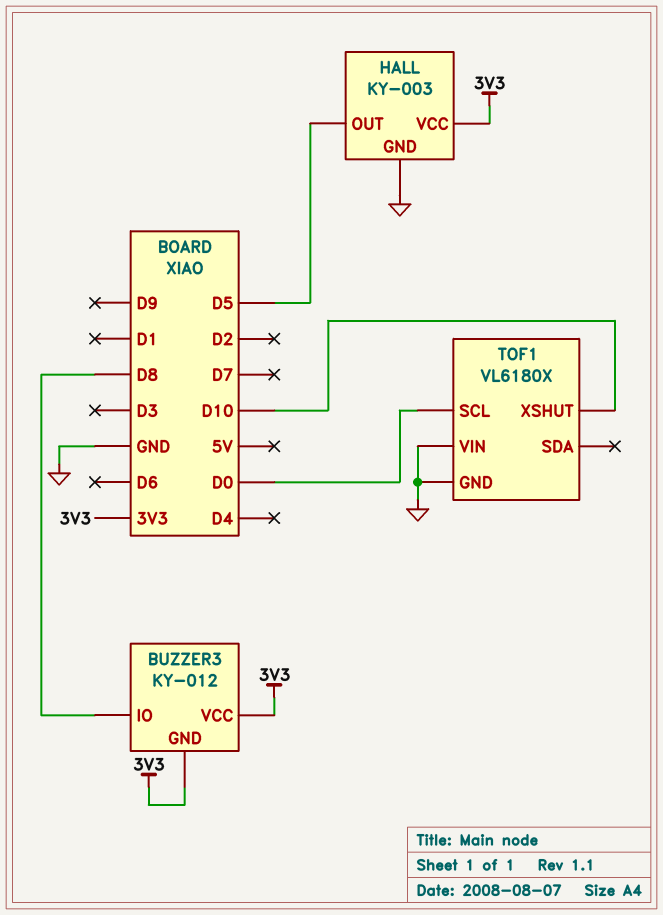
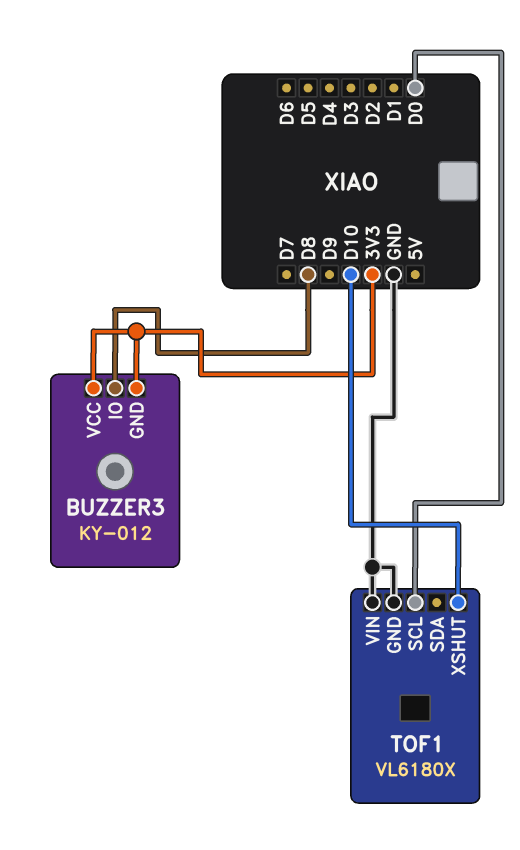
HALL: KY-003 -> none
HALL pin GND: GND -> none
HALL pin OUT: D5 -> none
HALL pin VCC: 3V3 -> none

